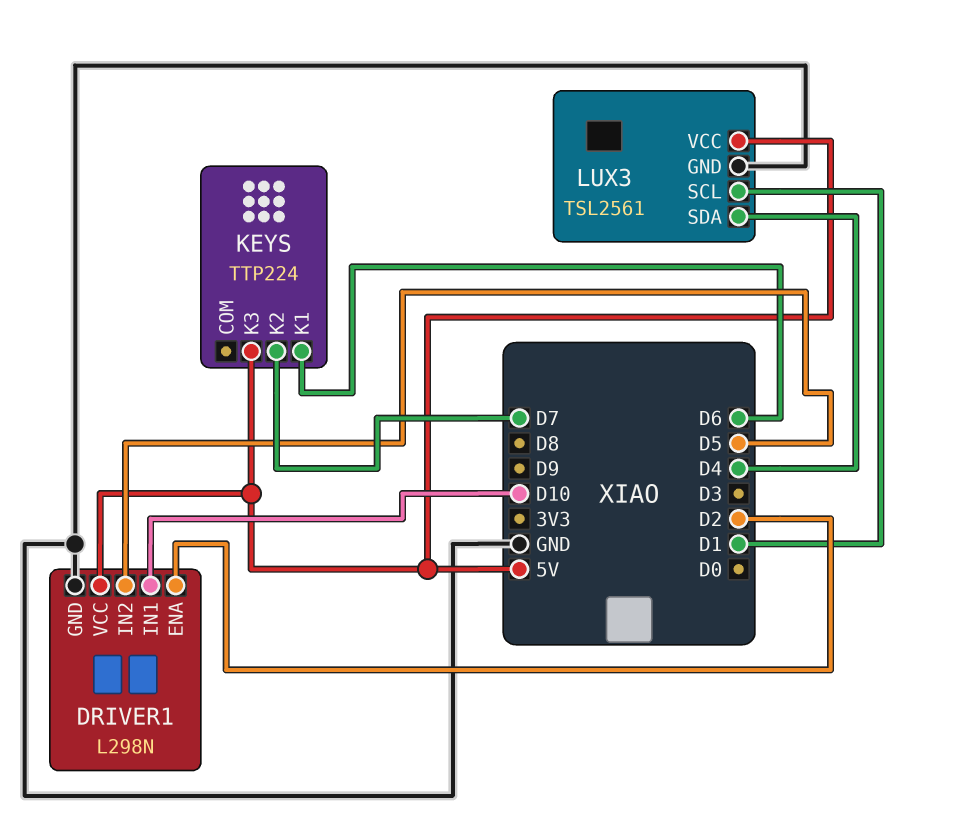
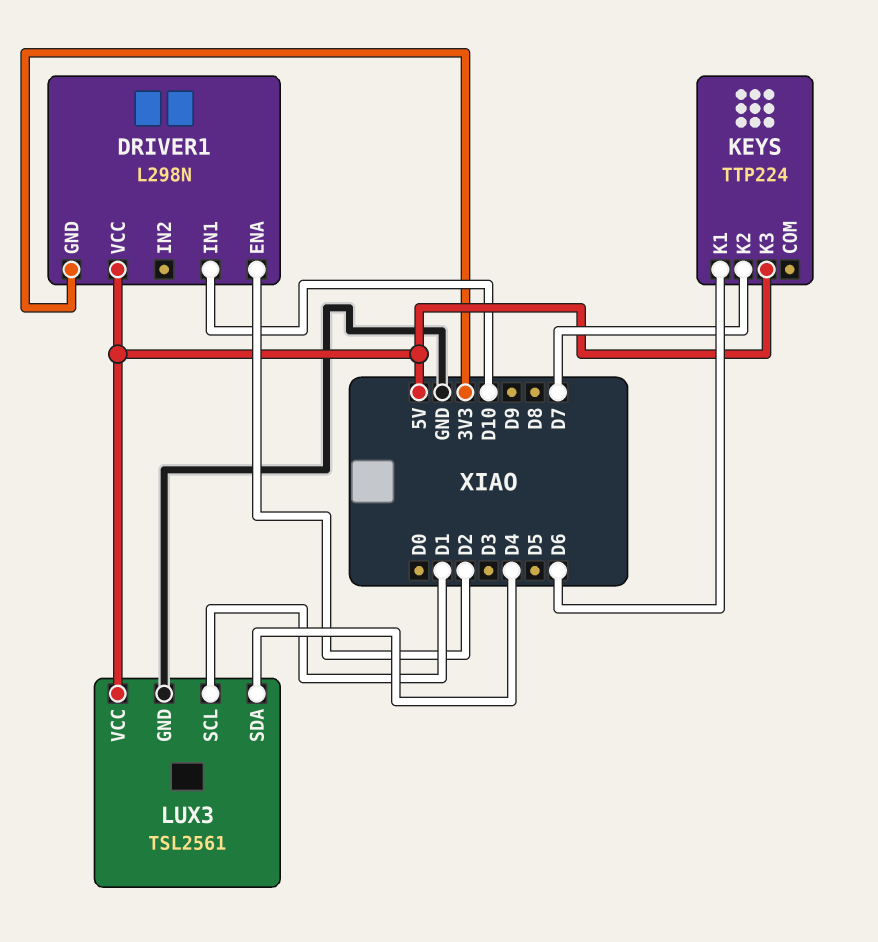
DRIVER1 pin GND: GND -> 3V3
DRIVER1 pin IN2: D5 -> none

